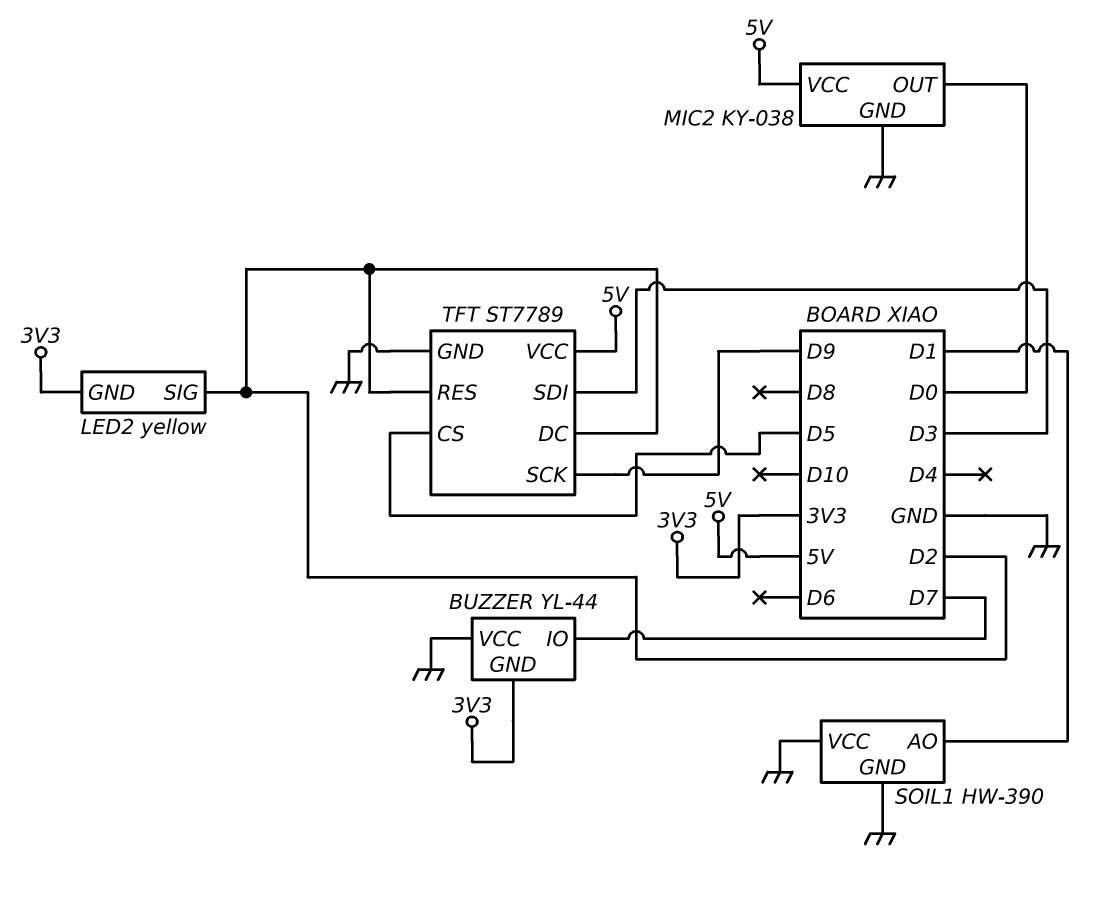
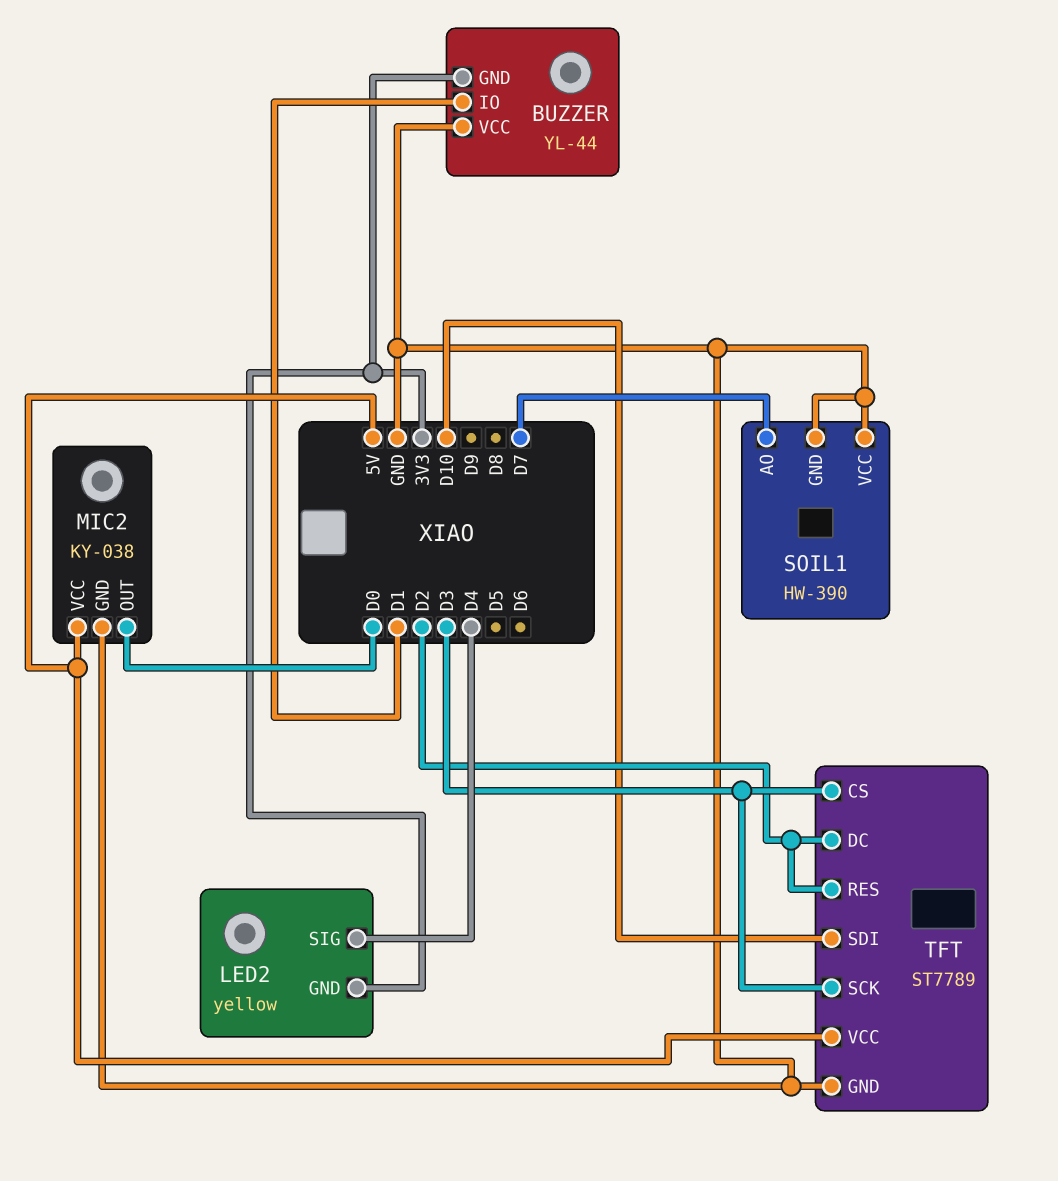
BUZZER pin IO: D7 -> D1
LED2 pin SIG: D2 -> D4
SOIL1 pin AO: D1 -> D7
TFT pin CS: D5 -> D3
TFT pin SCK: D9 -> D3
TFT pin SDI: D3 -> D10

